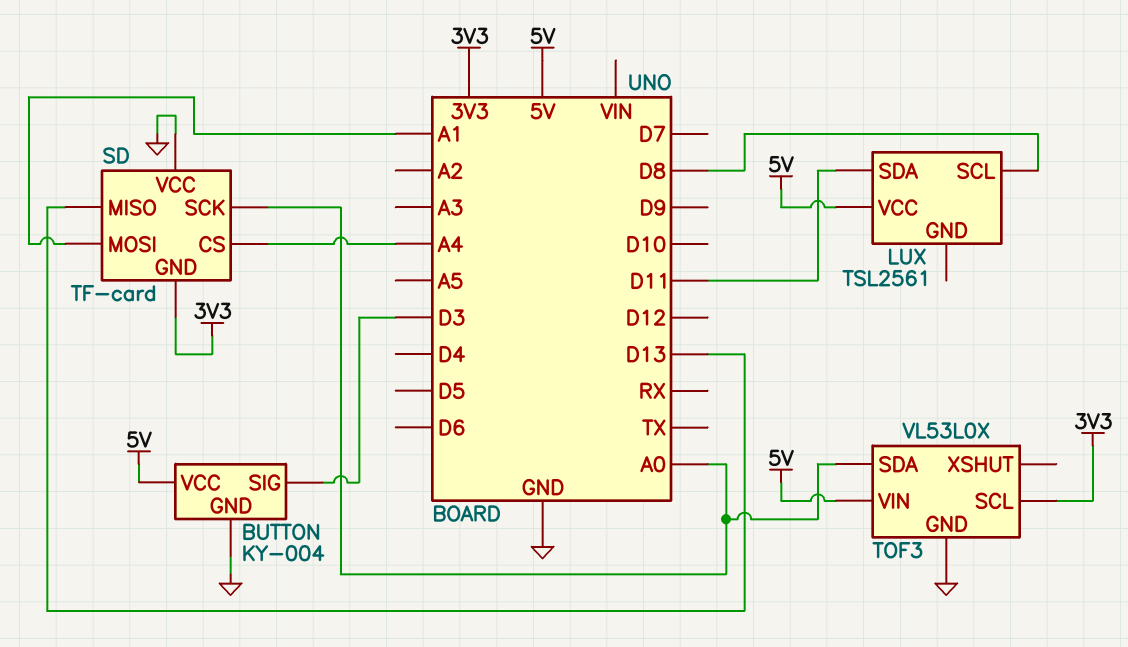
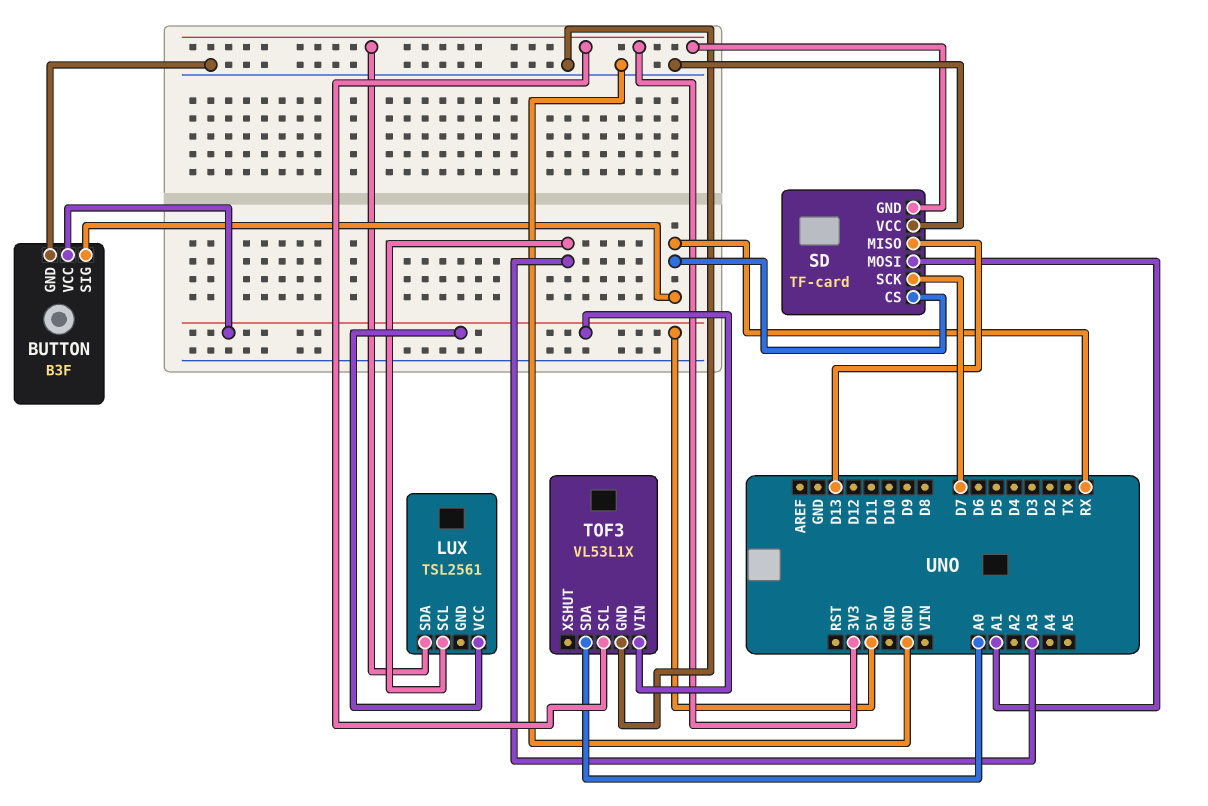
BUTTON: KY-004 -> B3F
BUTTON pin SIG: D3 -> RX
LUX pin SCL: D8 -> A3
LUX pin SDA: D11 -> 3V3
SD pin CS: A4 -> RX
SD pin SCK: A0 -> D7
TOF3: VL53L0X -> VL53L1X

